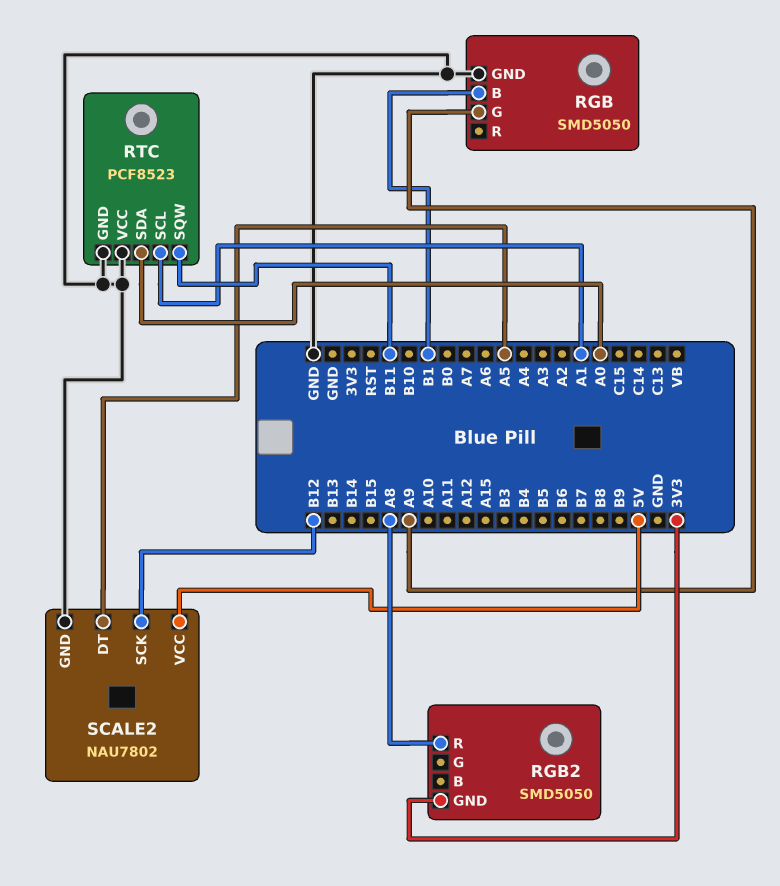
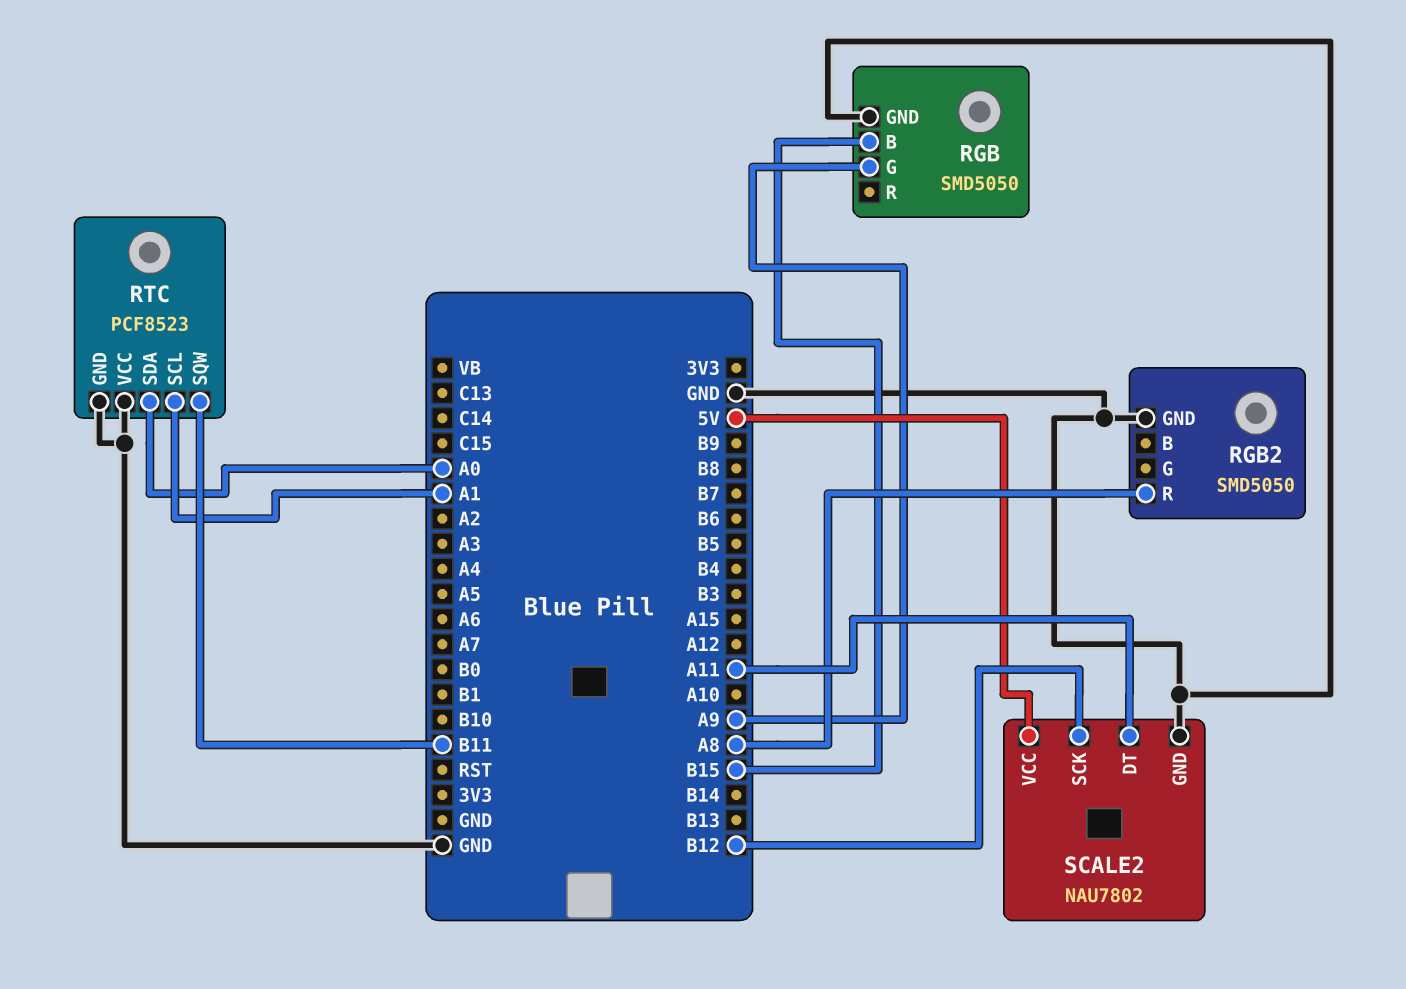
RGB pin B: B1 -> B15
RGB2 pin GND: 3V3 -> GND
SCALE2 pin DT: A5 -> A11

